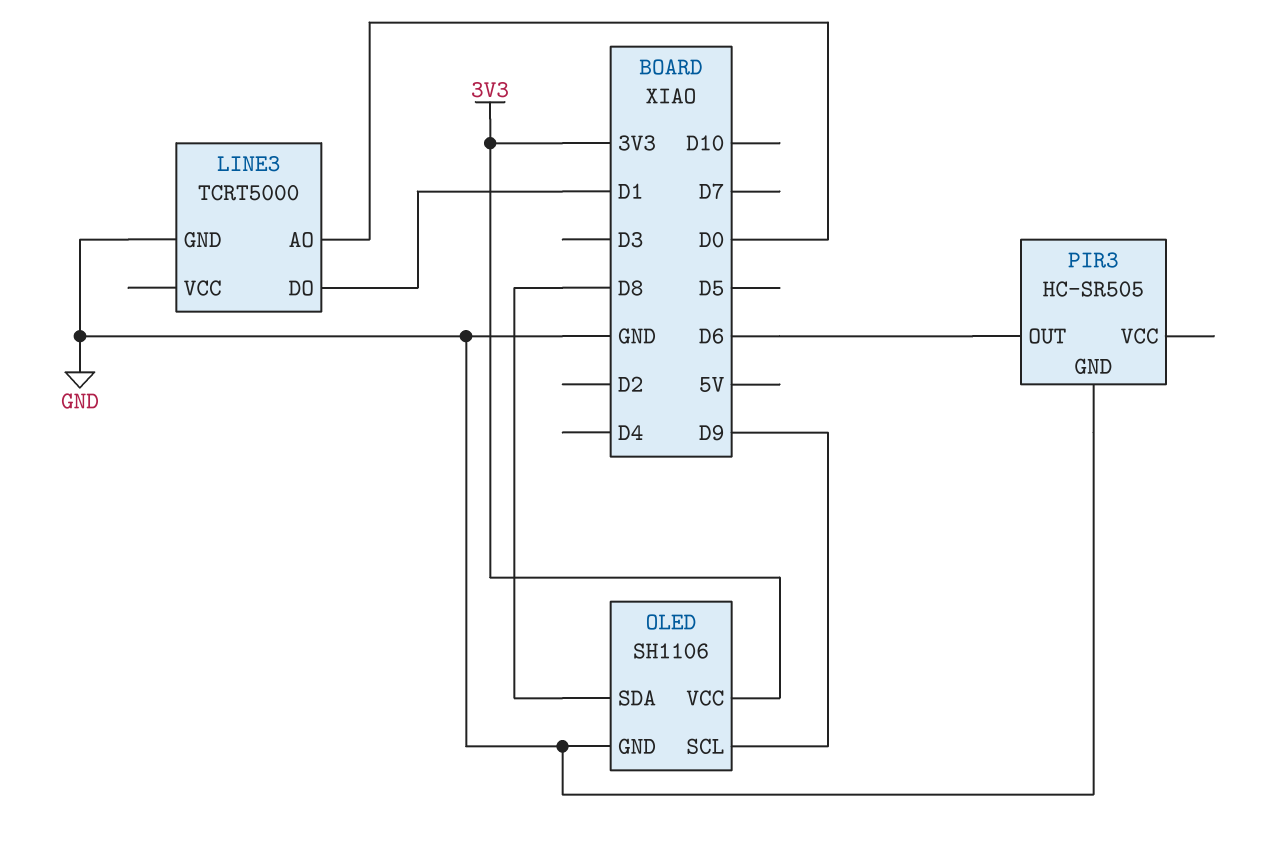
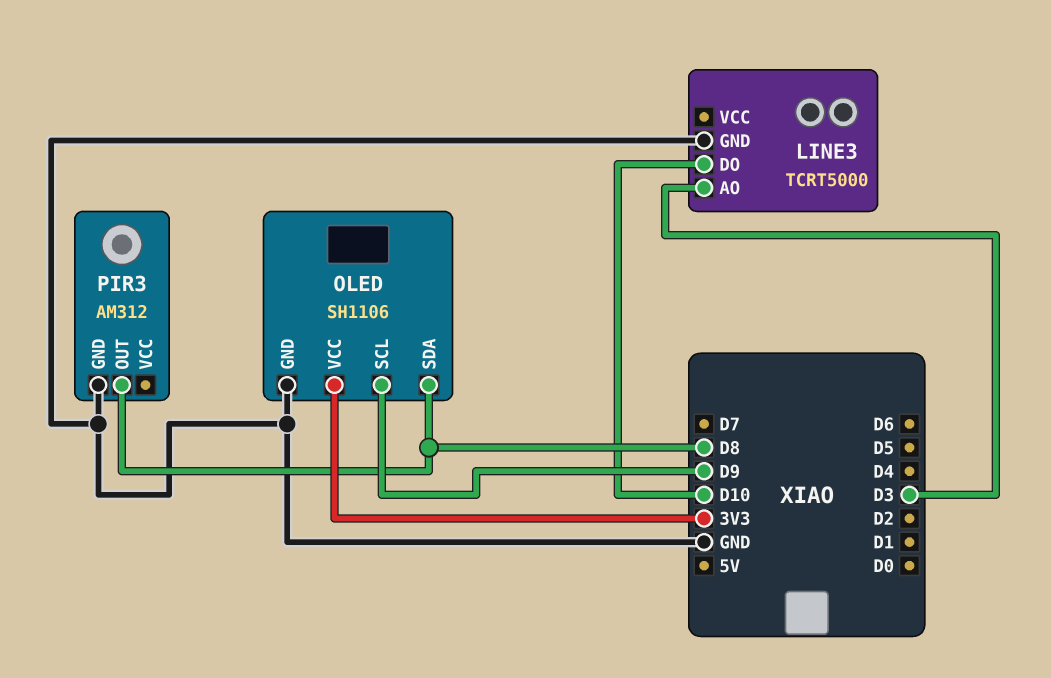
LINE3 pin AO: D0 -> D3
LINE3 pin DO: D1 -> D10
PIR3: HC-SR505 -> AM312
PIR3 pin OUT: D6 -> D8

